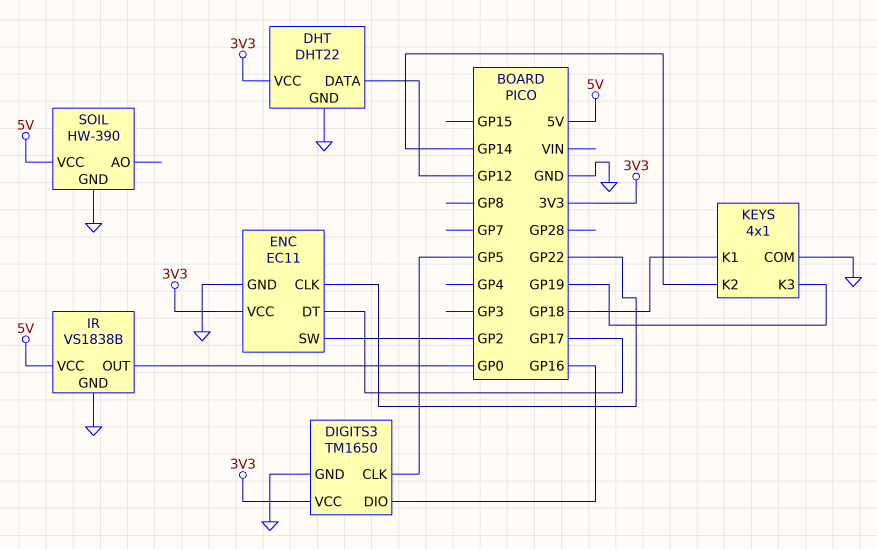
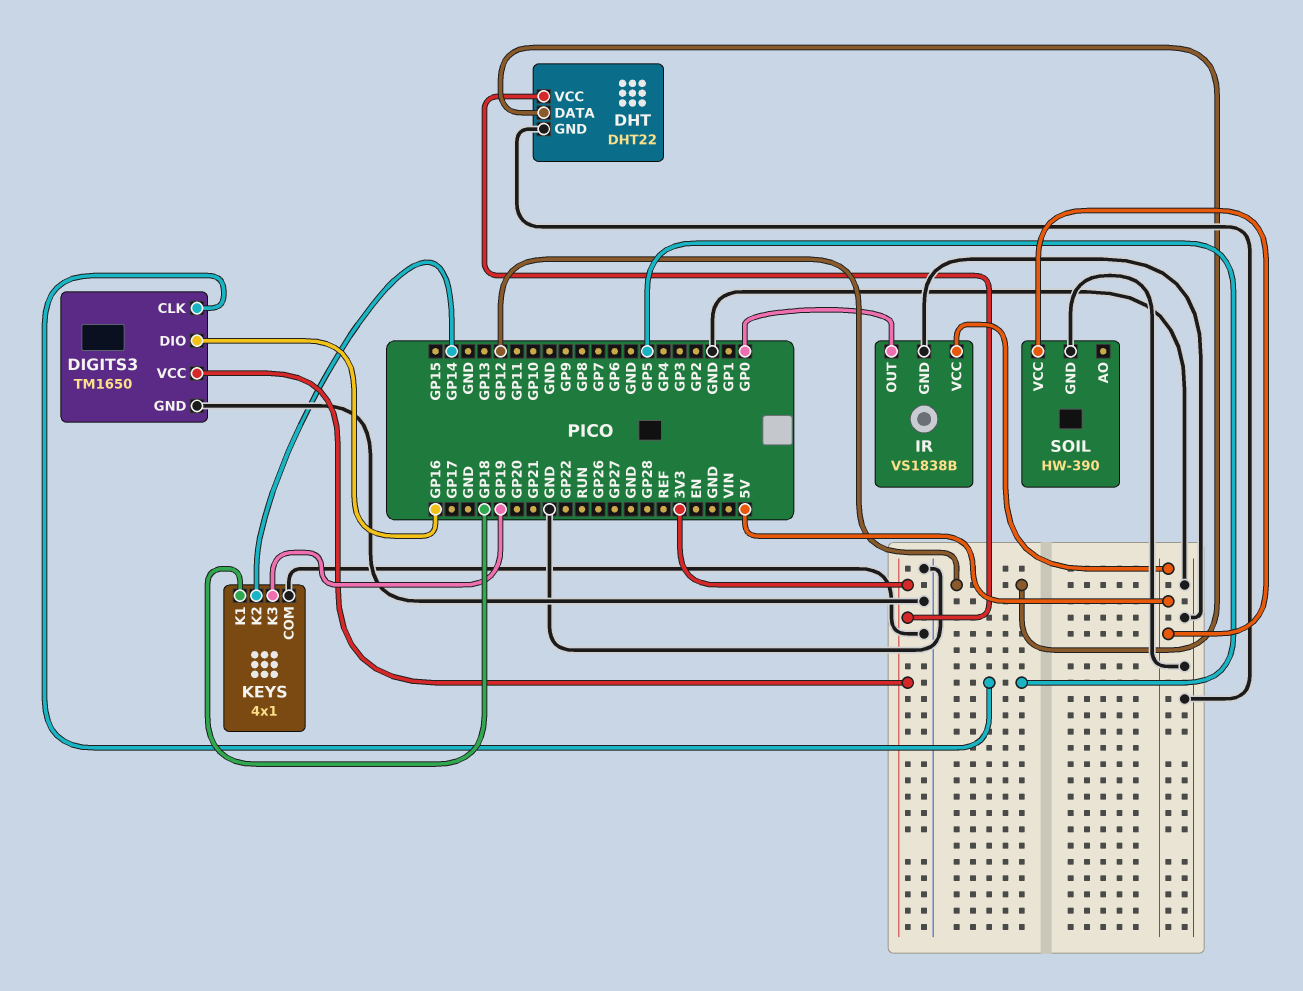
ENC: EC11 -> none
ENC pin CLK: GP22 -> none
ENC pin DT: GP17 -> none
ENC pin GND: GND -> none
ENC pin SW: GP2 -> none
ENC pin VCC: 3V3 -> none

